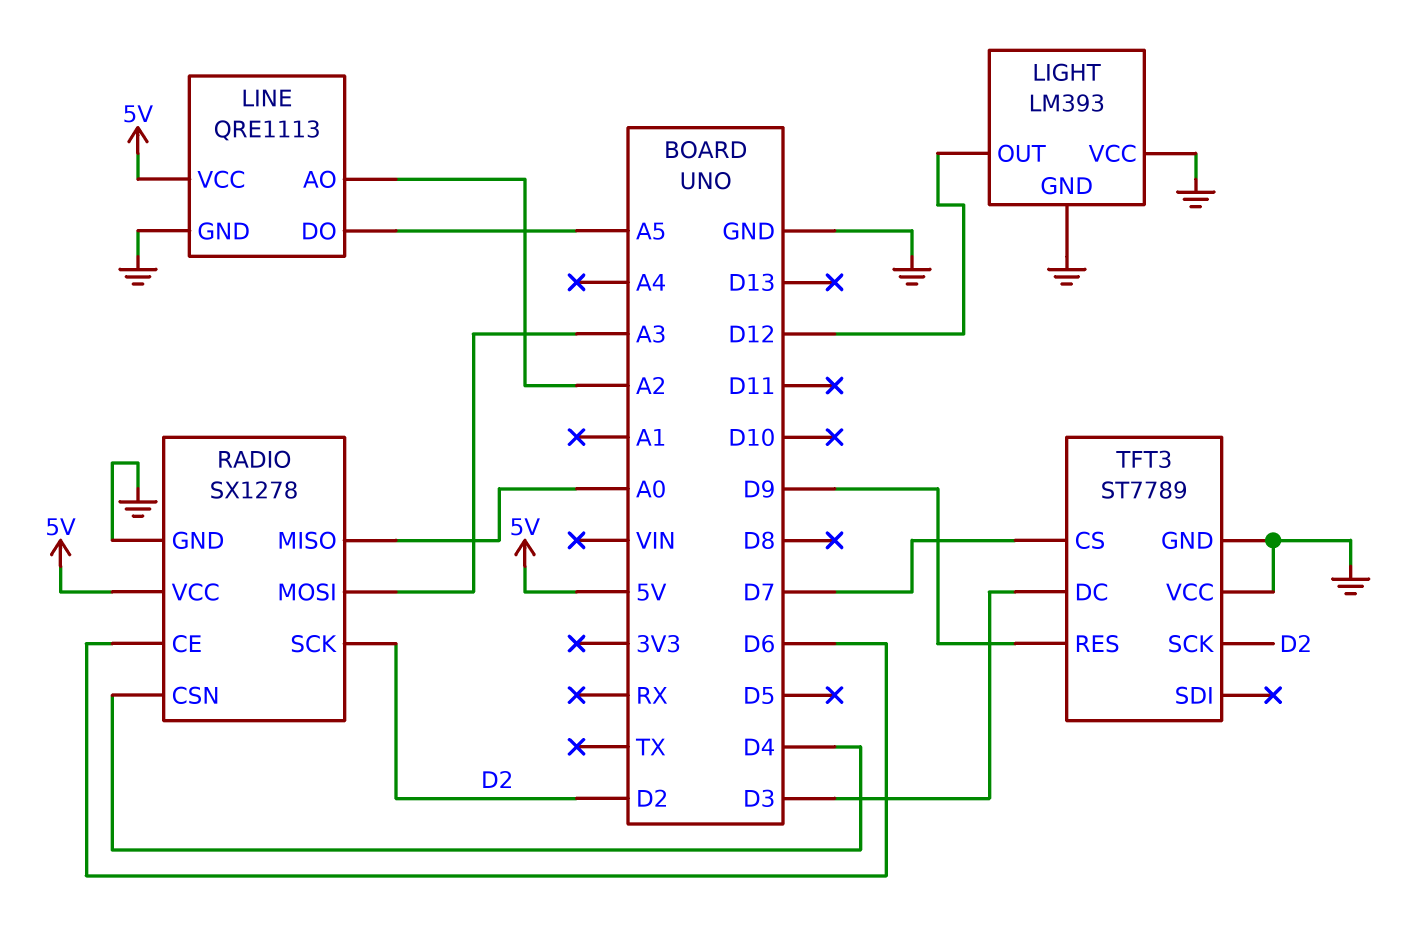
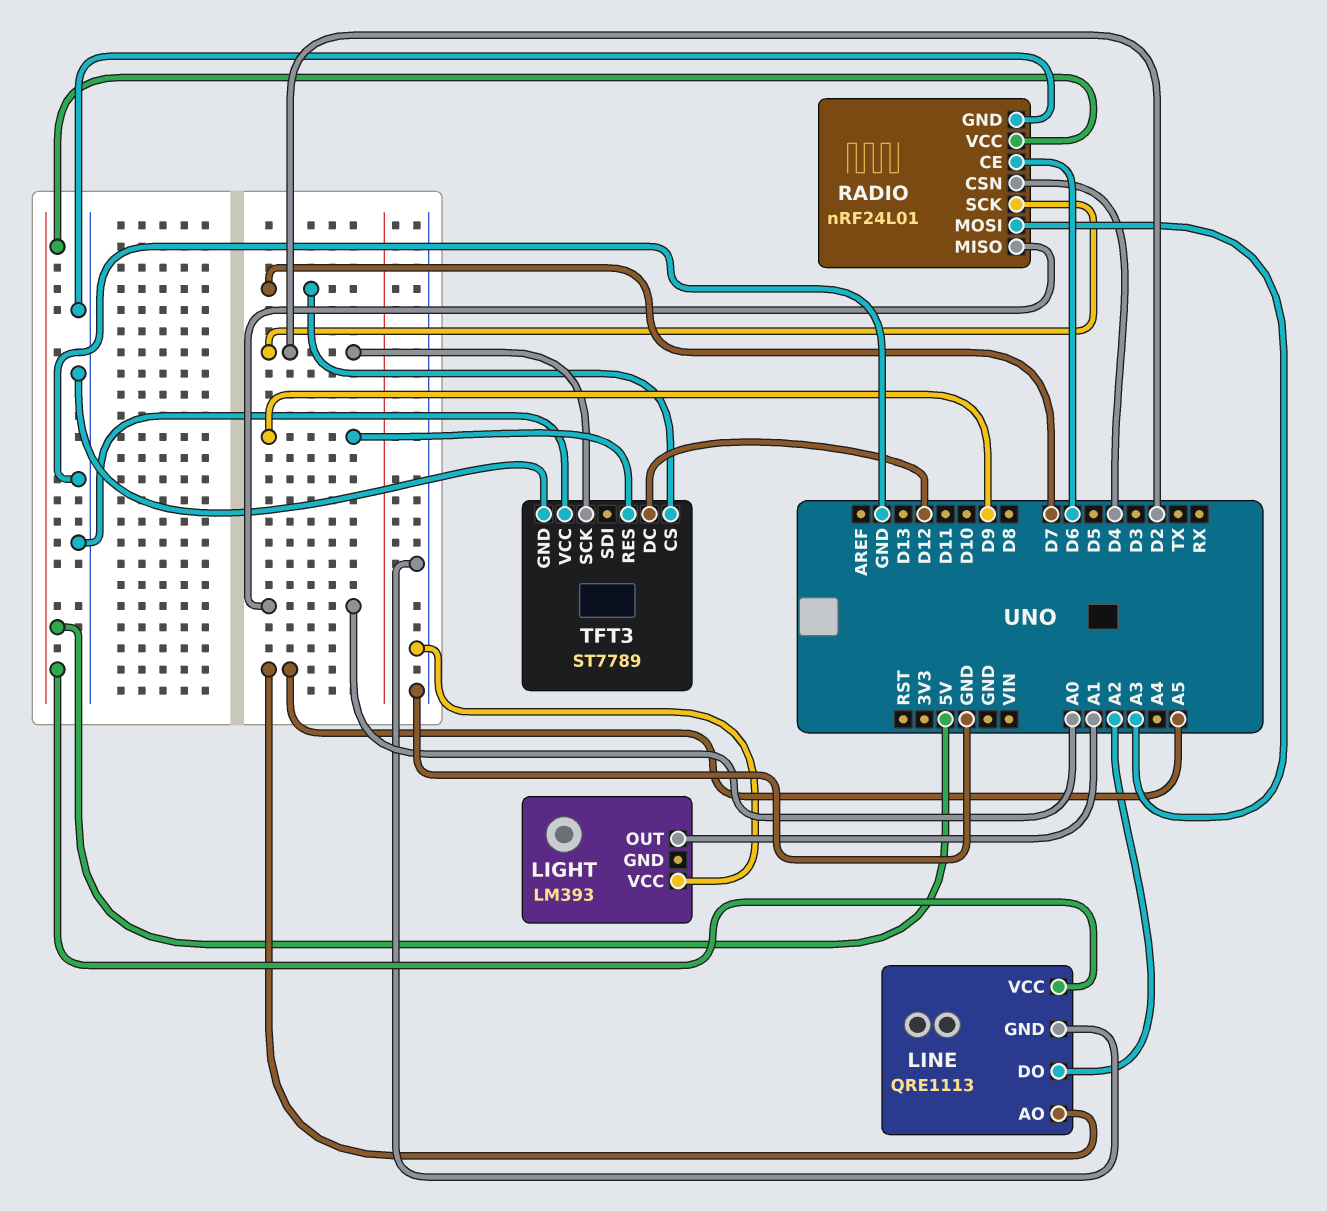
LIGHT pin GND: GND -> none
LIGHT pin OUT: D12 -> A1
LINE pin AO: A2 -> A5
LINE pin DO: A5 -> A2
RADIO: SX1278 -> nRF24L01
TFT3 pin DC: D3 -> D12

